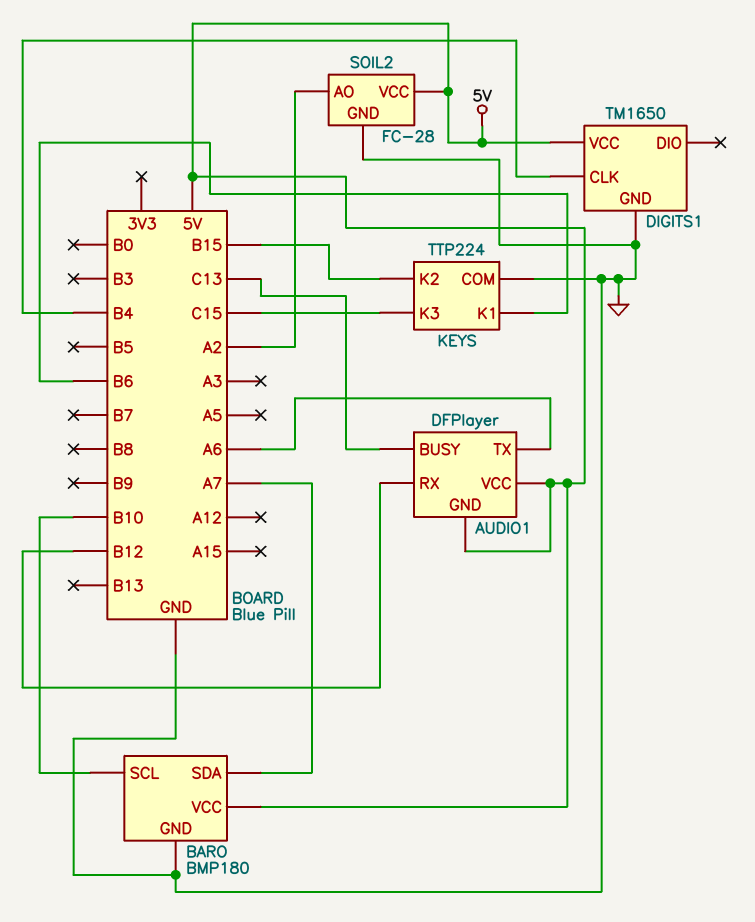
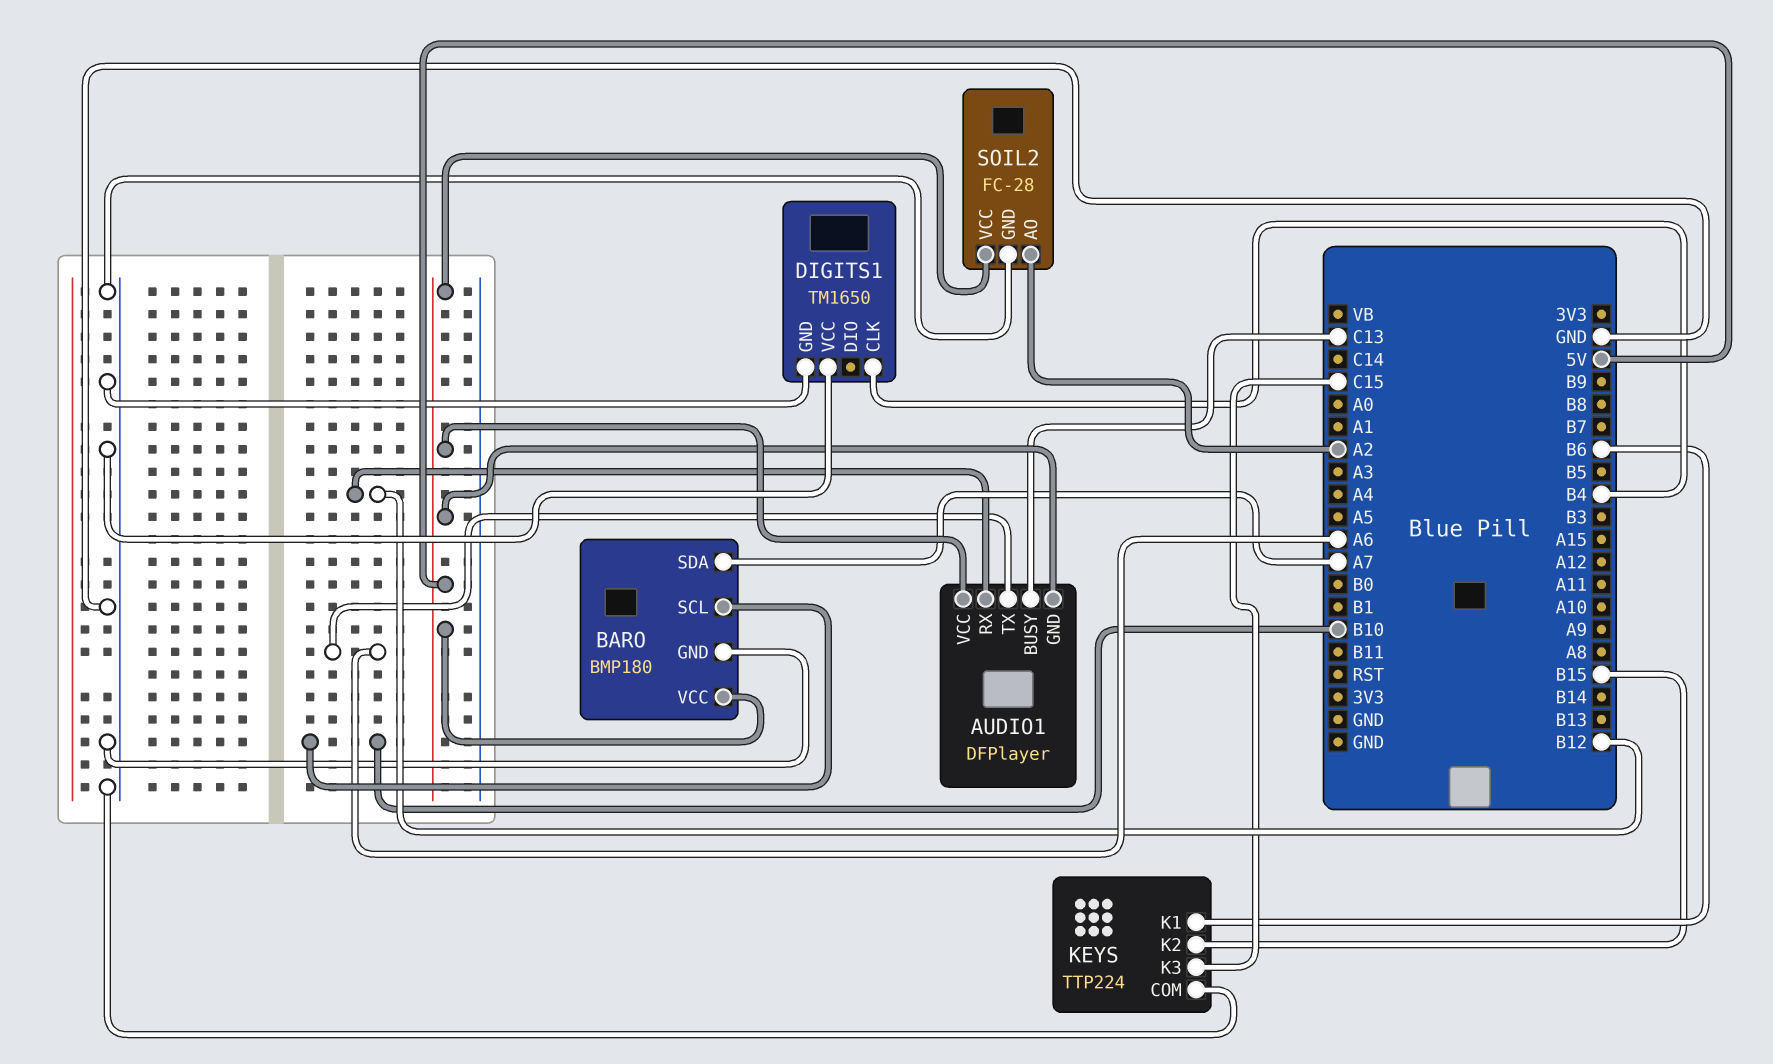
DIGITS1 pin VCC: 5V -> GND

